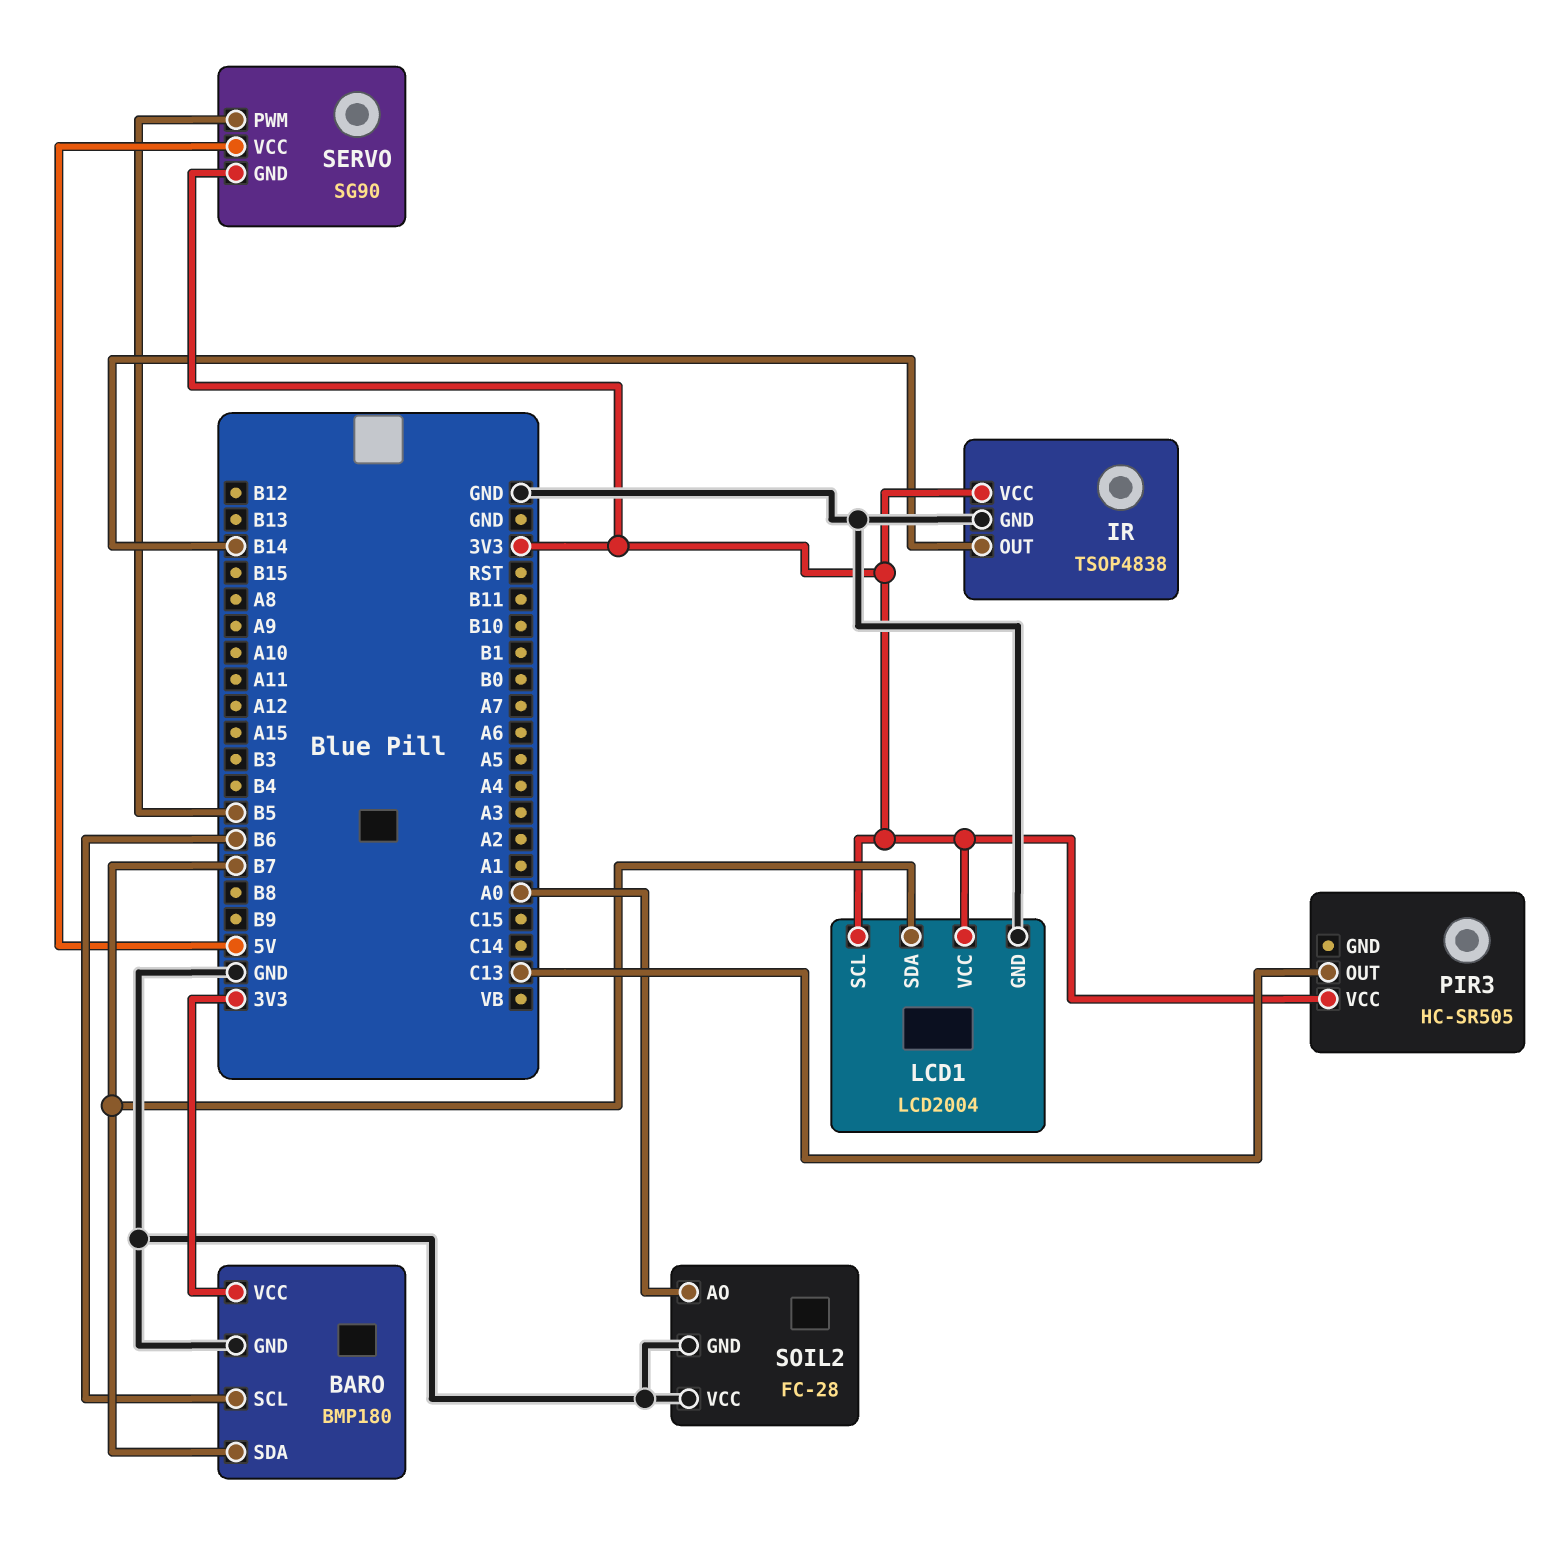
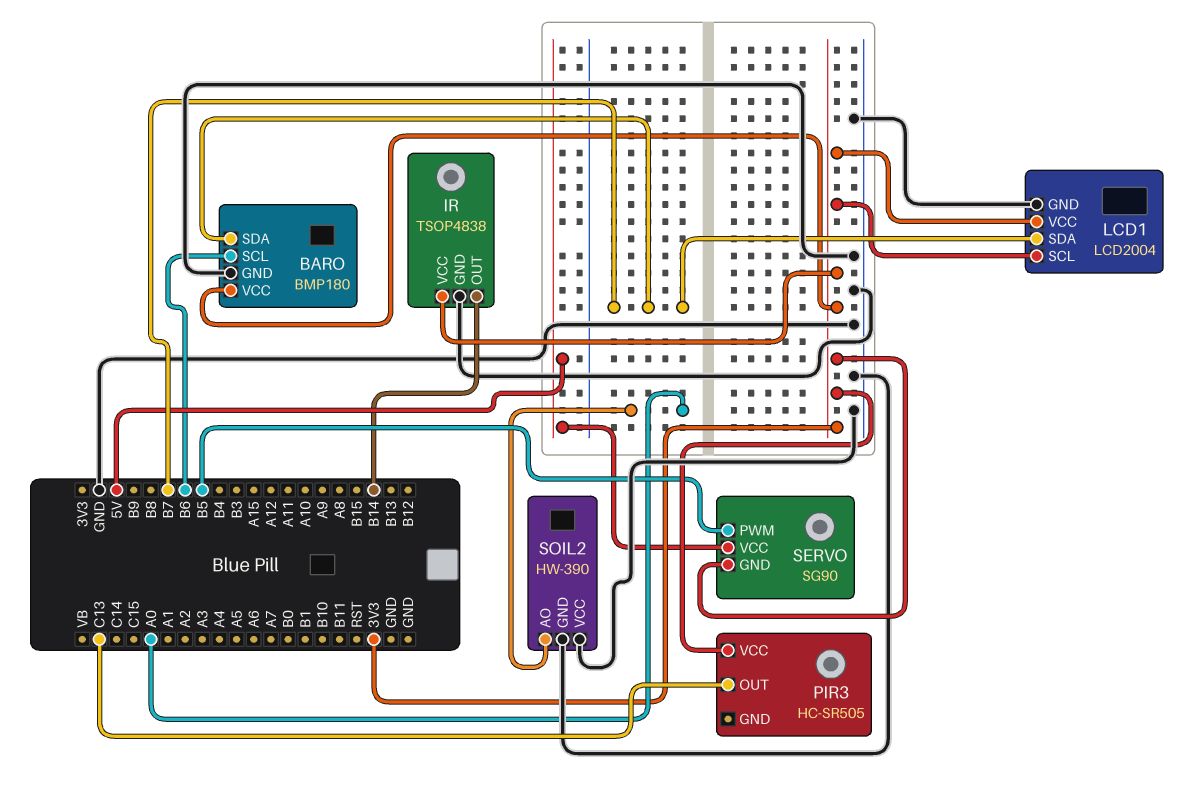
SOIL2: FC-28 -> HW-390

